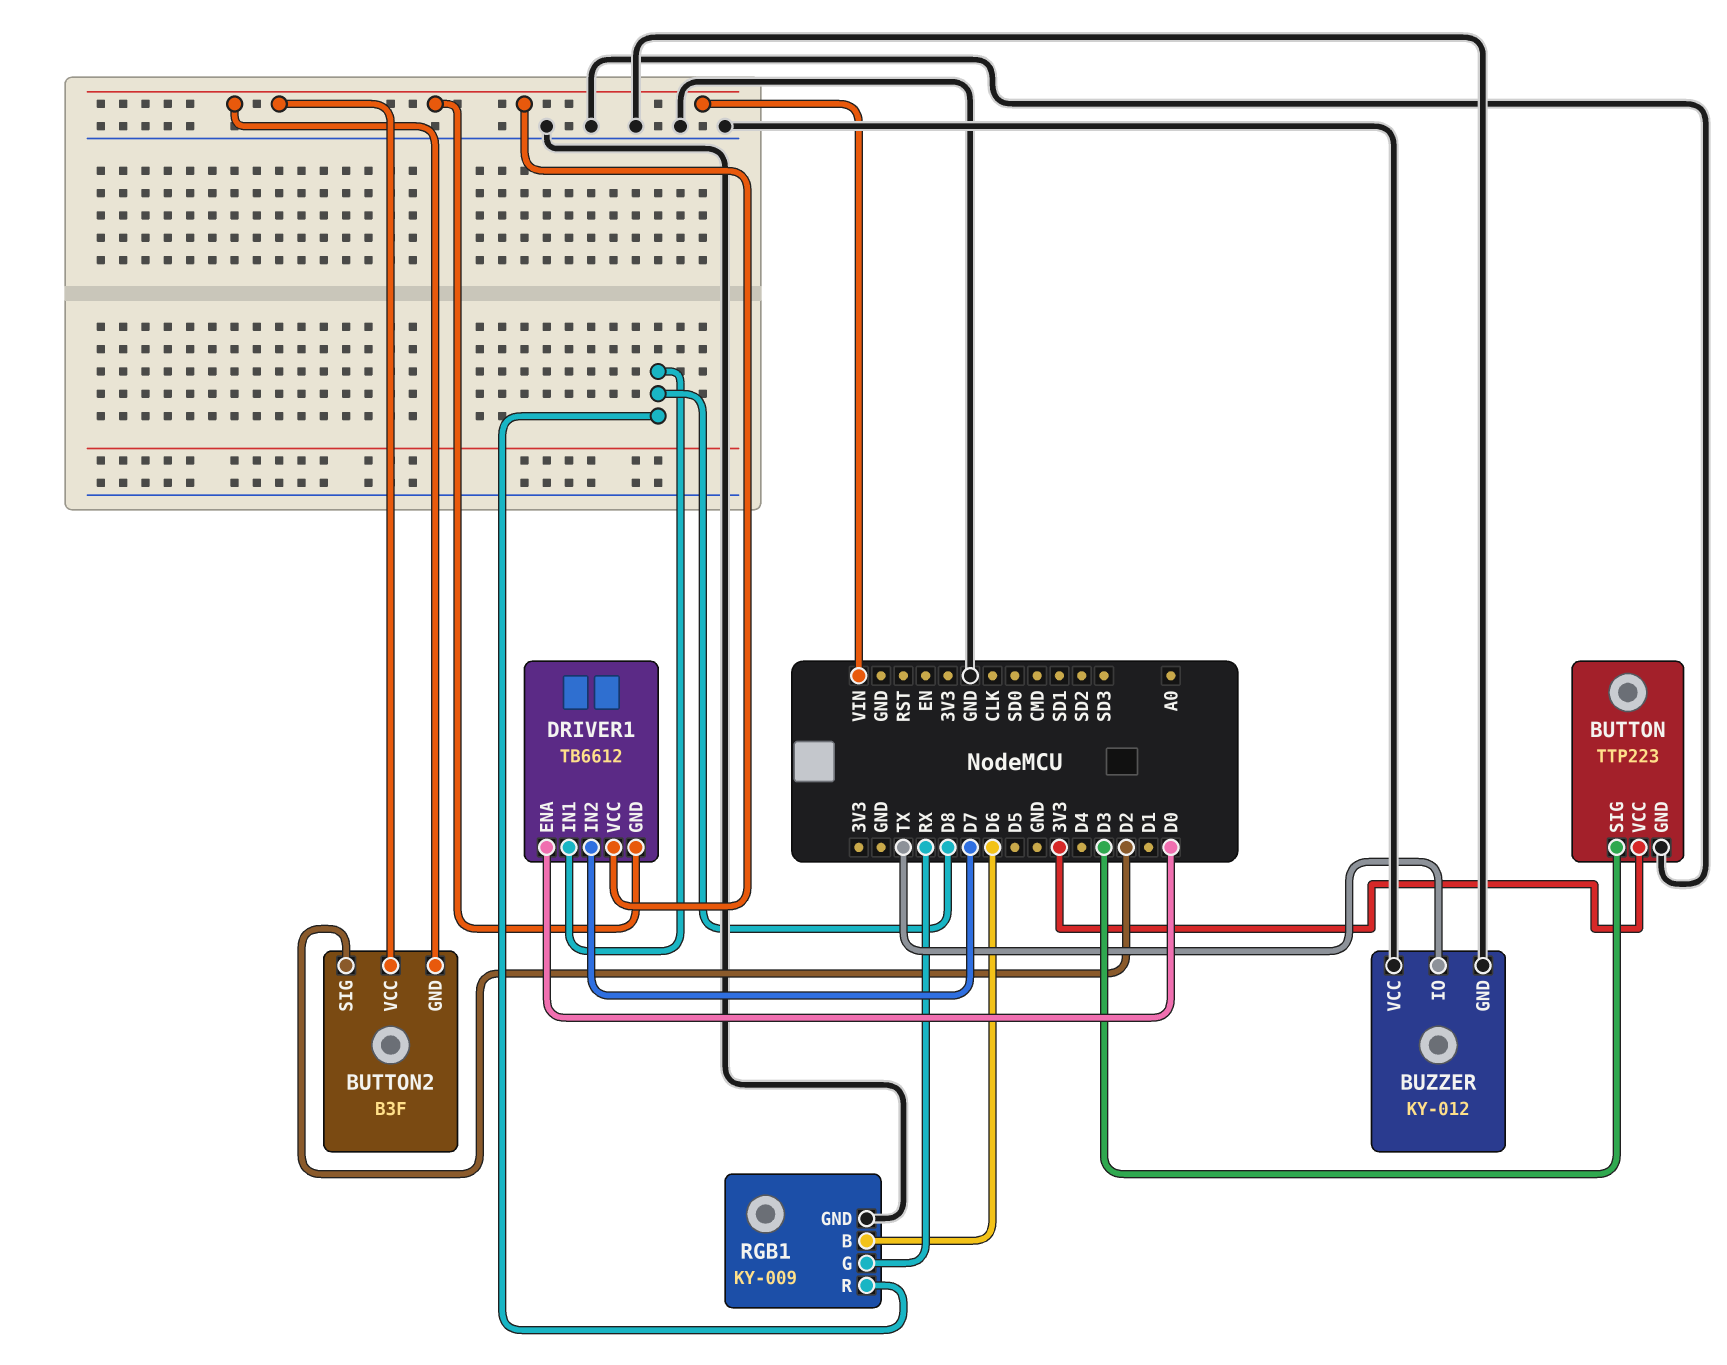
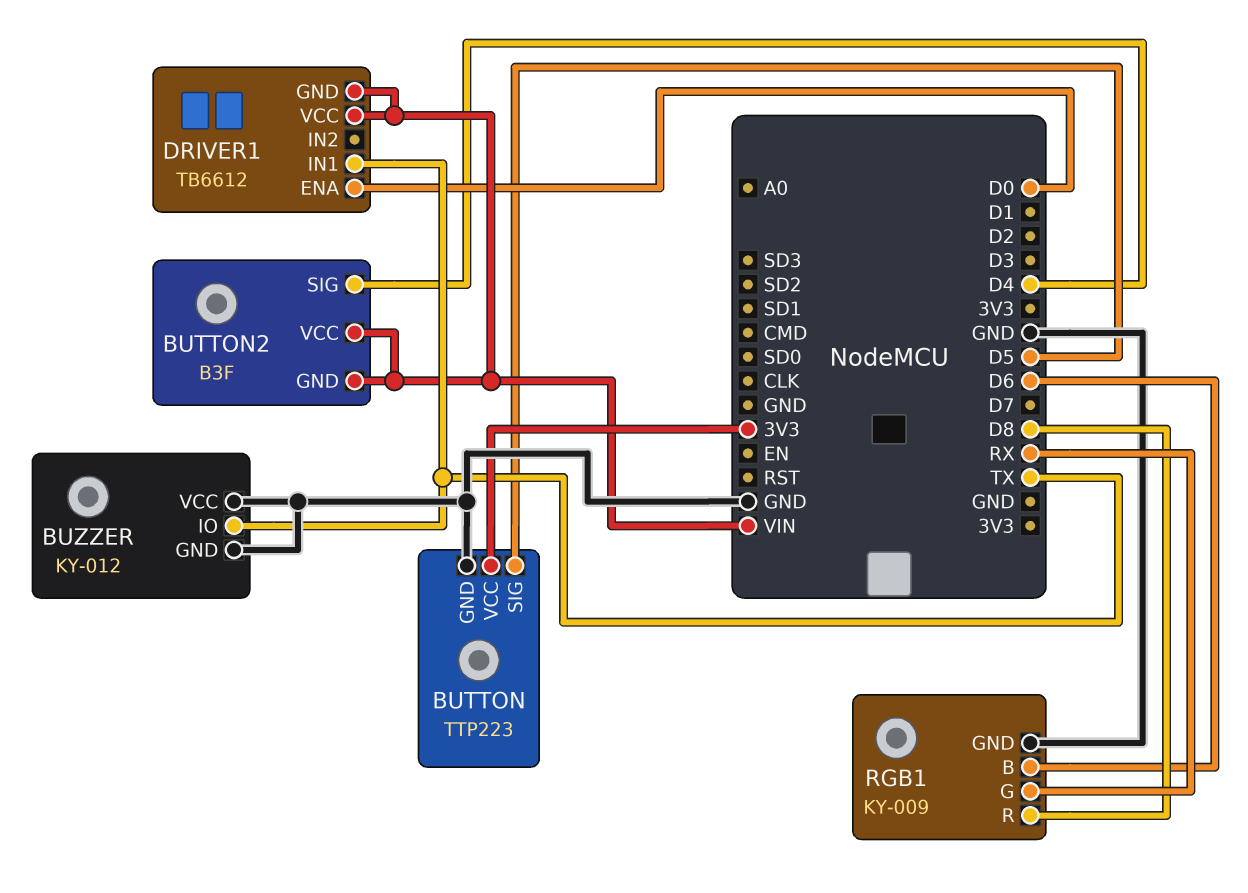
BUTTON pin SIG: D3 -> D5
BUTTON2 pin SIG: D2 -> D4
DRIVER1 pin IN1: D8 -> TX
DRIVER1 pin IN2: D7 -> none

